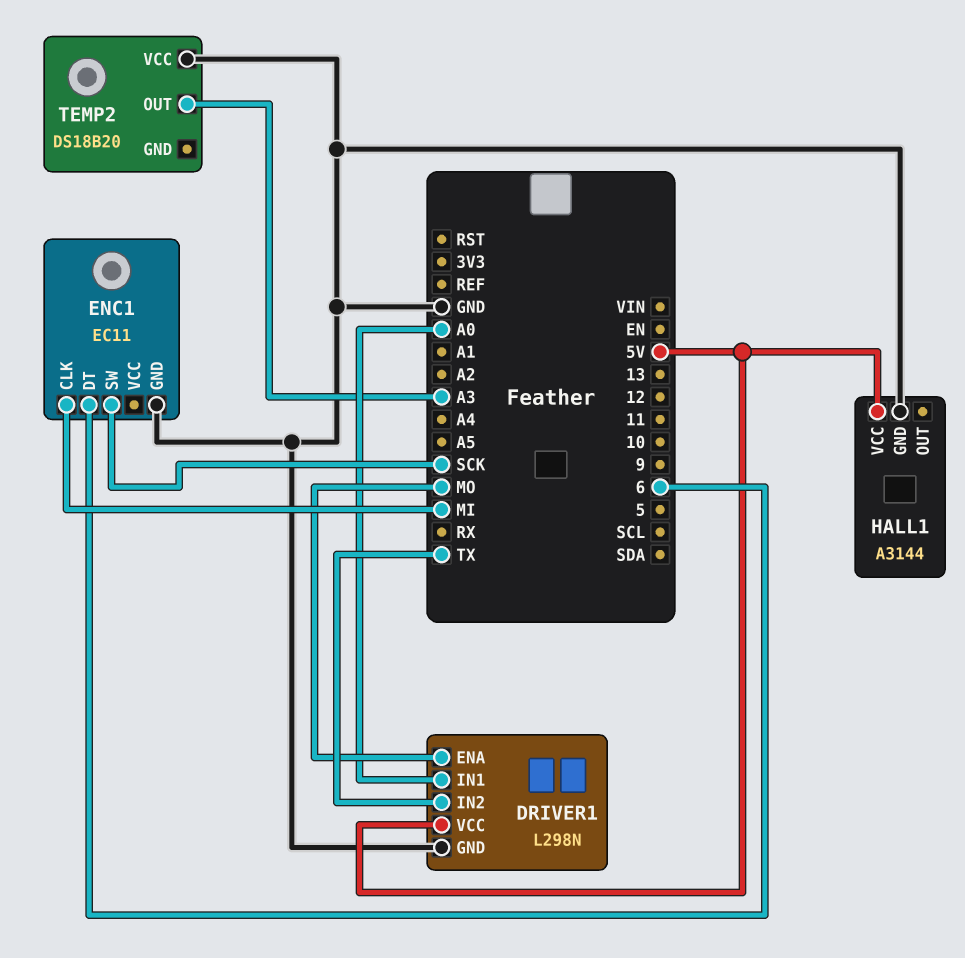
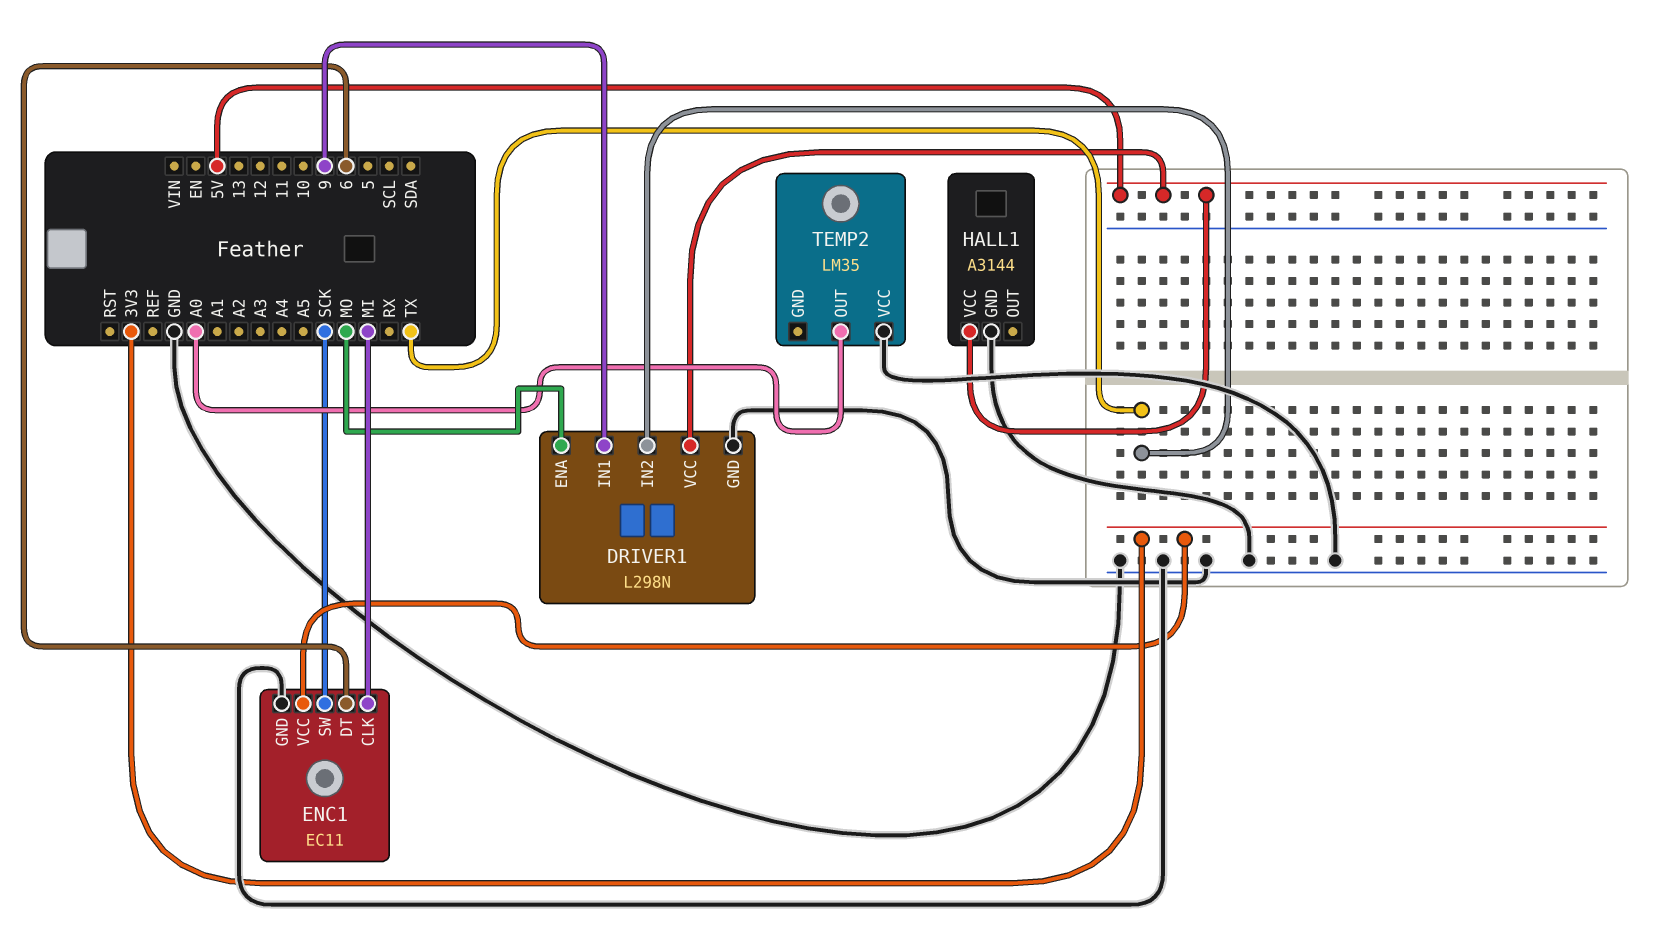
DRIVER1 pin IN1: A0 -> 9
ENC1 pin VCC: none -> 3V3
TEMP2: DS18B20 -> LM35
TEMP2 pin OUT: A3 -> A0

